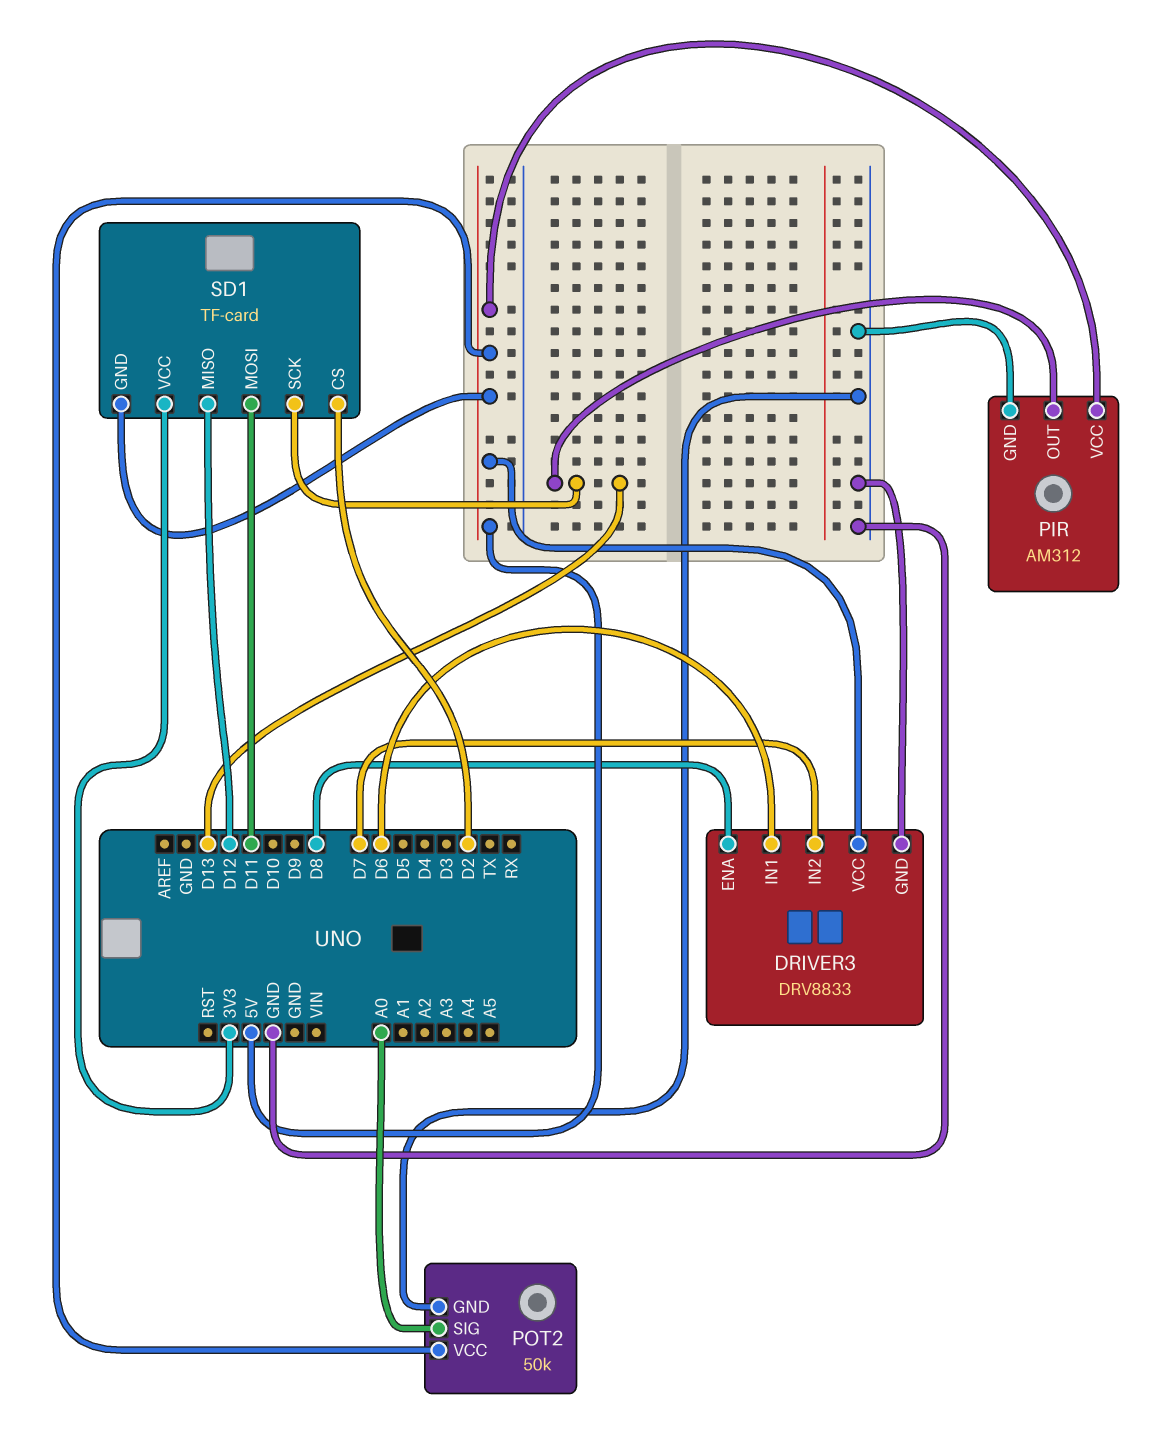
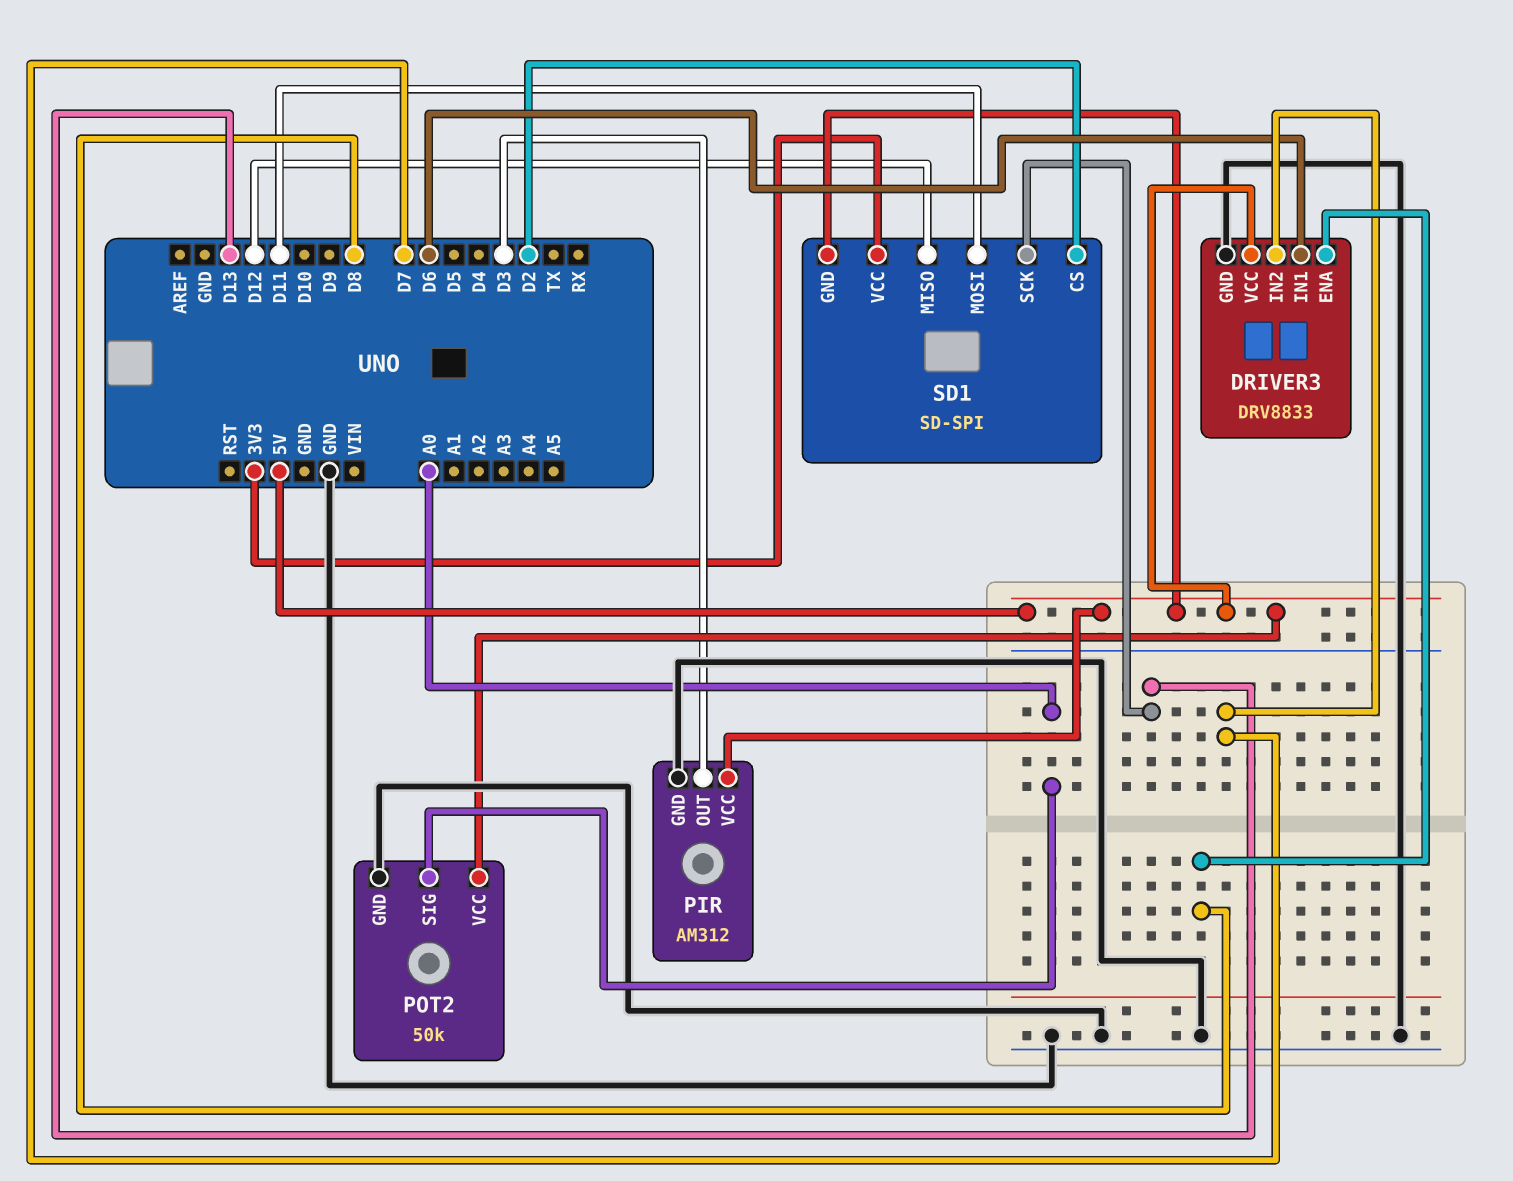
PIR pin OUT: D13 -> D3
SD1: TF-card -> SD-SPI

